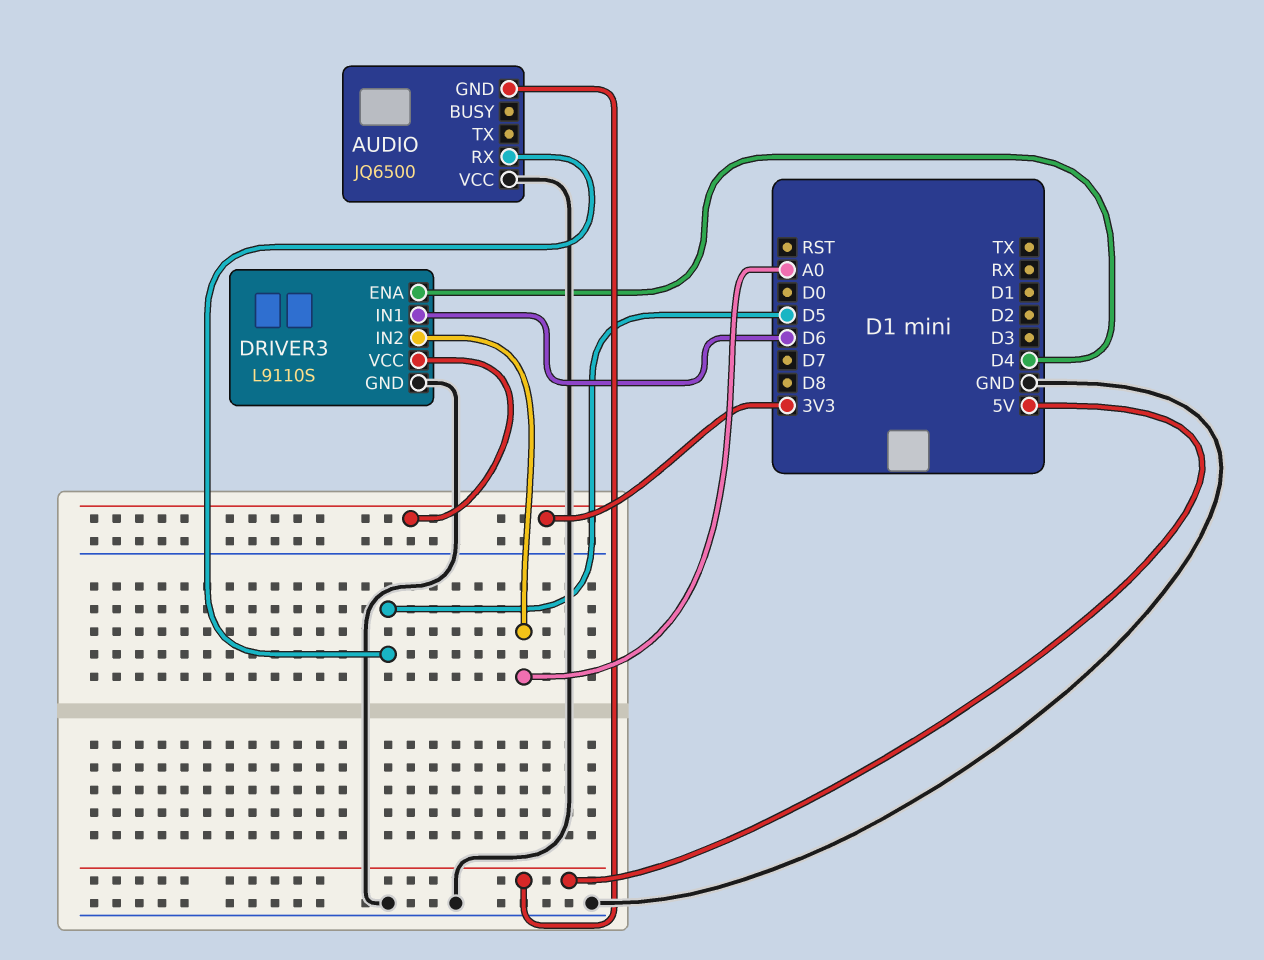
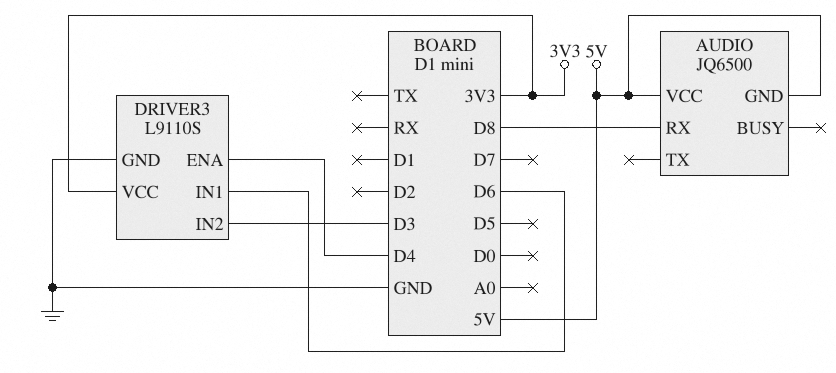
AUDIO pin RX: D5 -> D8
AUDIO pin VCC: GND -> 5V
DRIVER3 pin IN2: A0 -> D3

